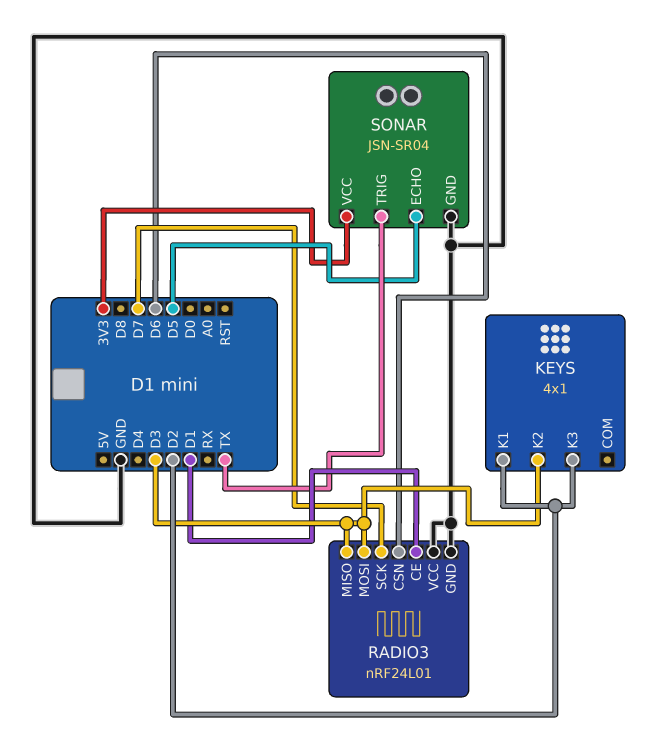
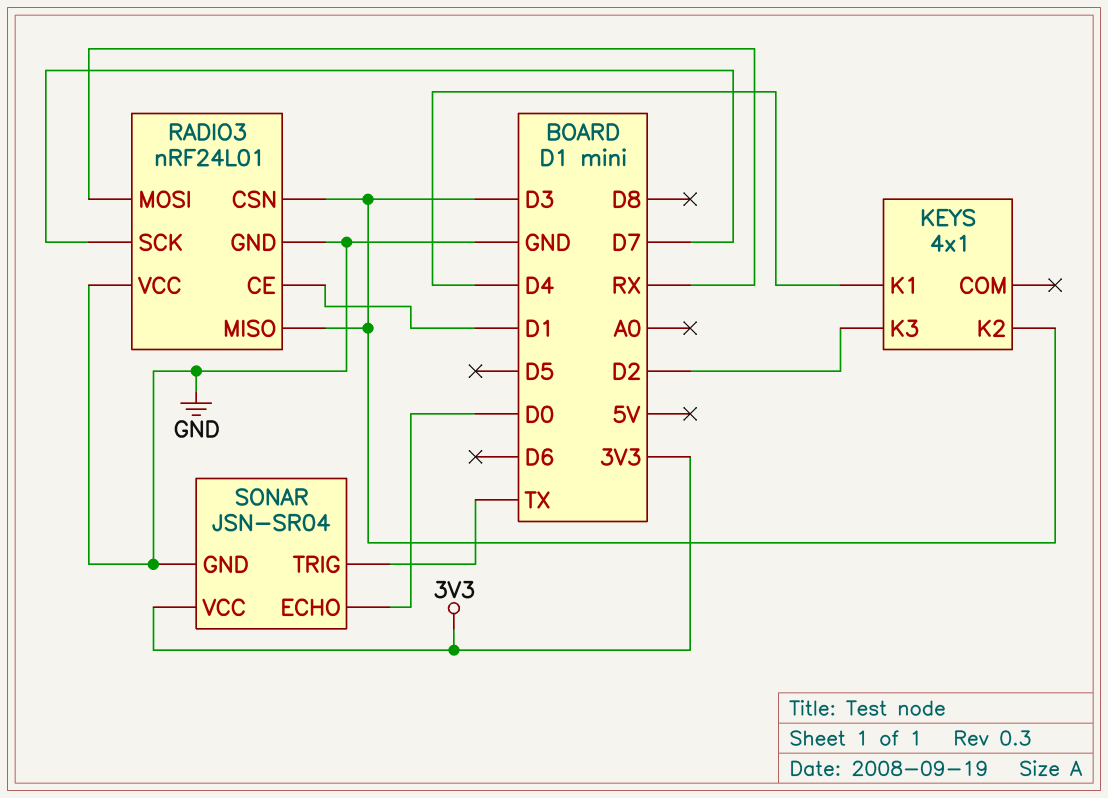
KEYS pin K1: D2 -> D4
RADIO3 pin CSN: D6 -> D3
RADIO3 pin MOSI: D3 -> RX
SONAR pin ECHO: D5 -> D0

